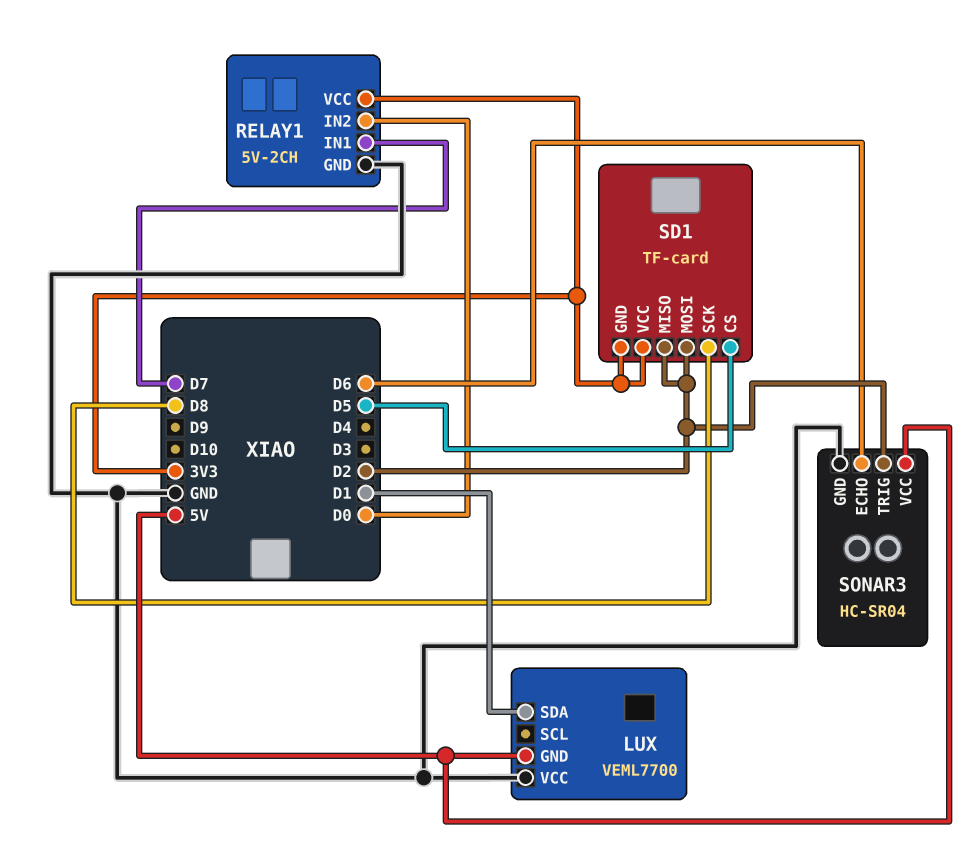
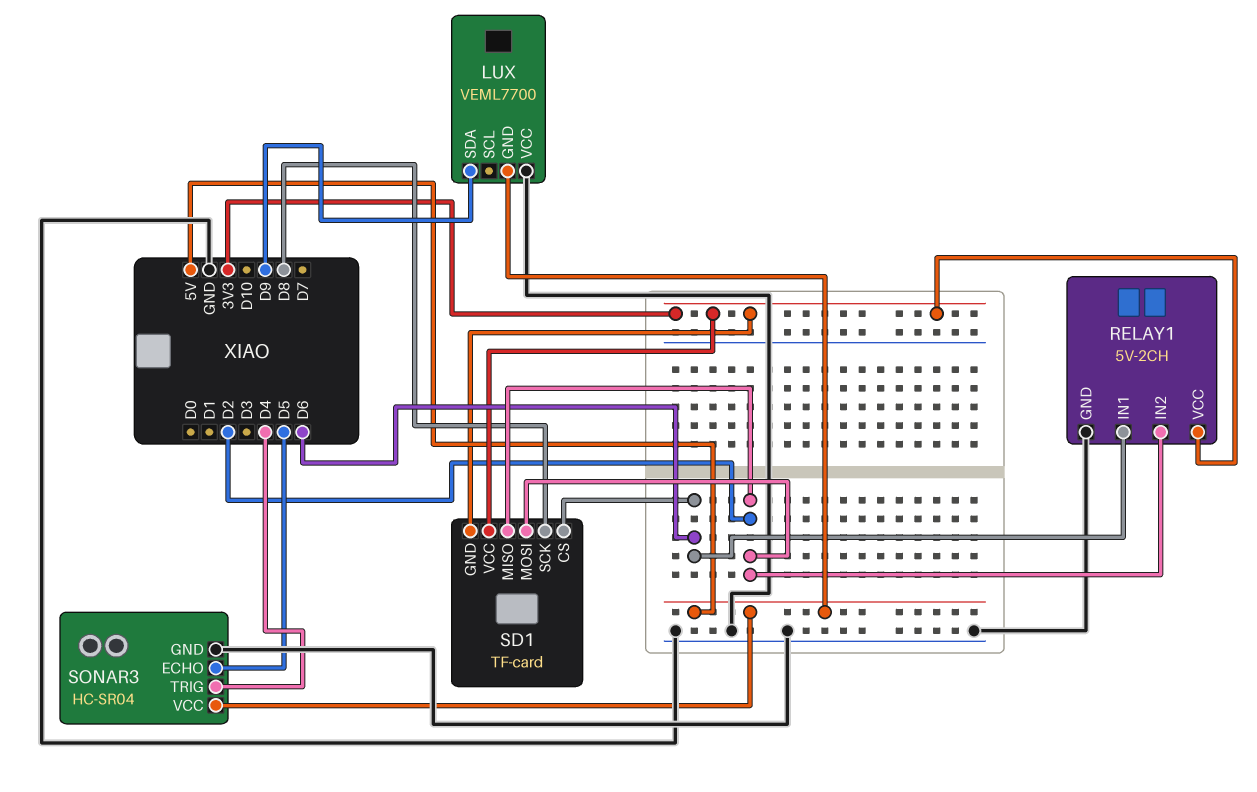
LUX pin SDA: D1 -> D9
RELAY1 pin IN1: D7 -> D6
RELAY1 pin IN2: D0 -> D2
SD1 pin CS: D5 -> D6
SONAR3 pin ECHO: D6 -> D5
SONAR3 pin TRIG: D2 -> D4

